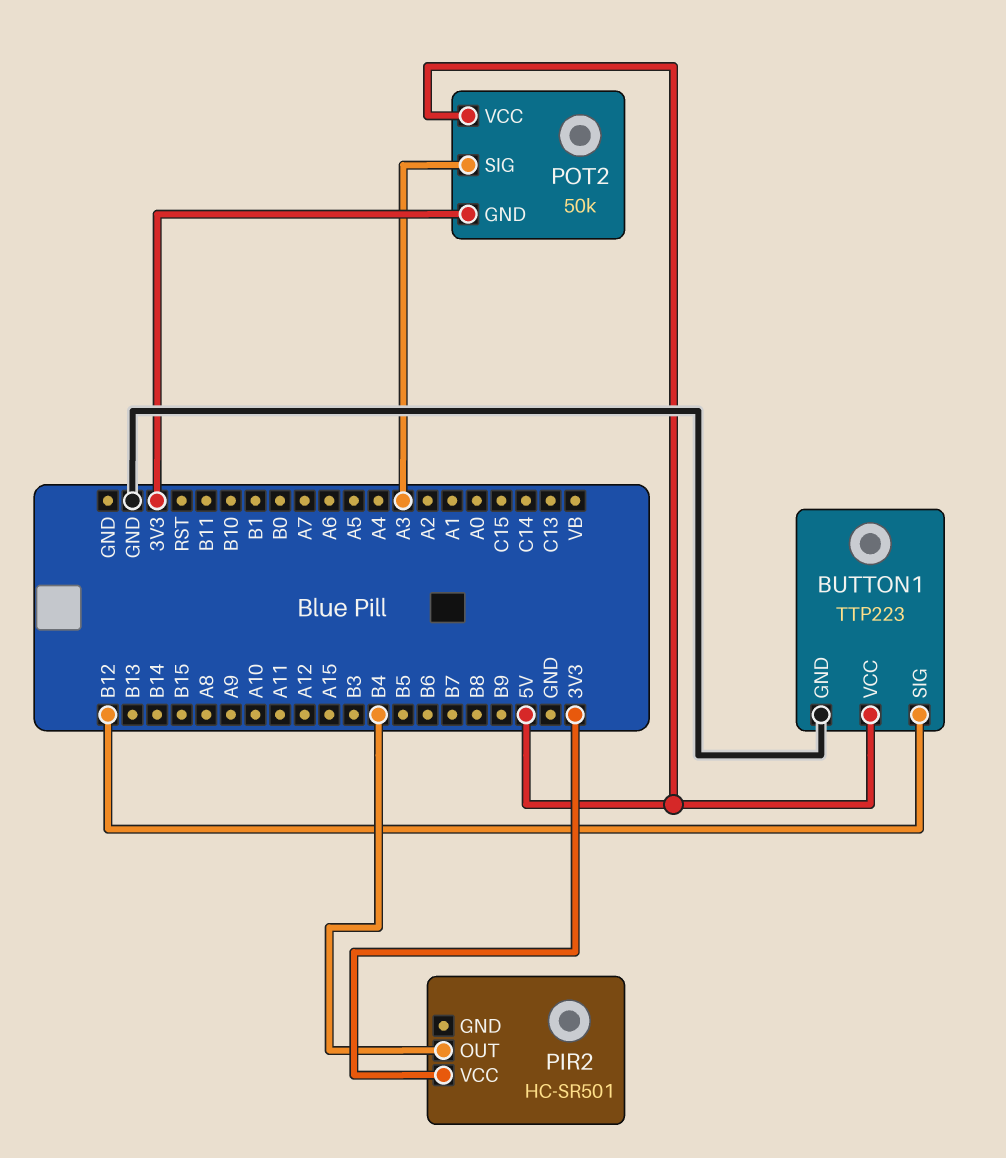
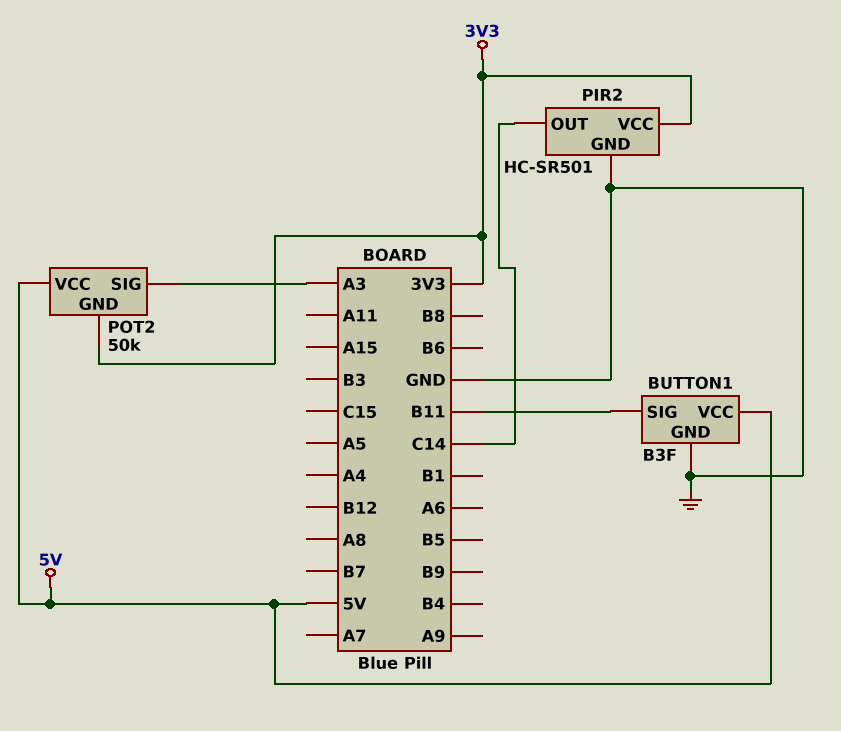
BUTTON1: TTP223 -> B3F
BUTTON1 pin SIG: B12 -> B11
PIR2 pin GND: none -> GND
PIR2 pin OUT: B4 -> C14

